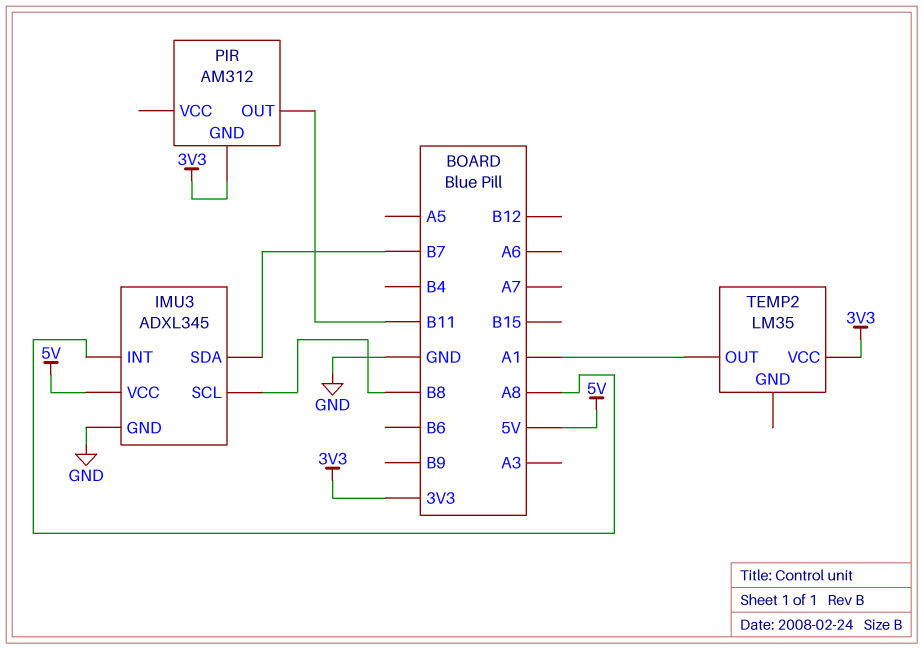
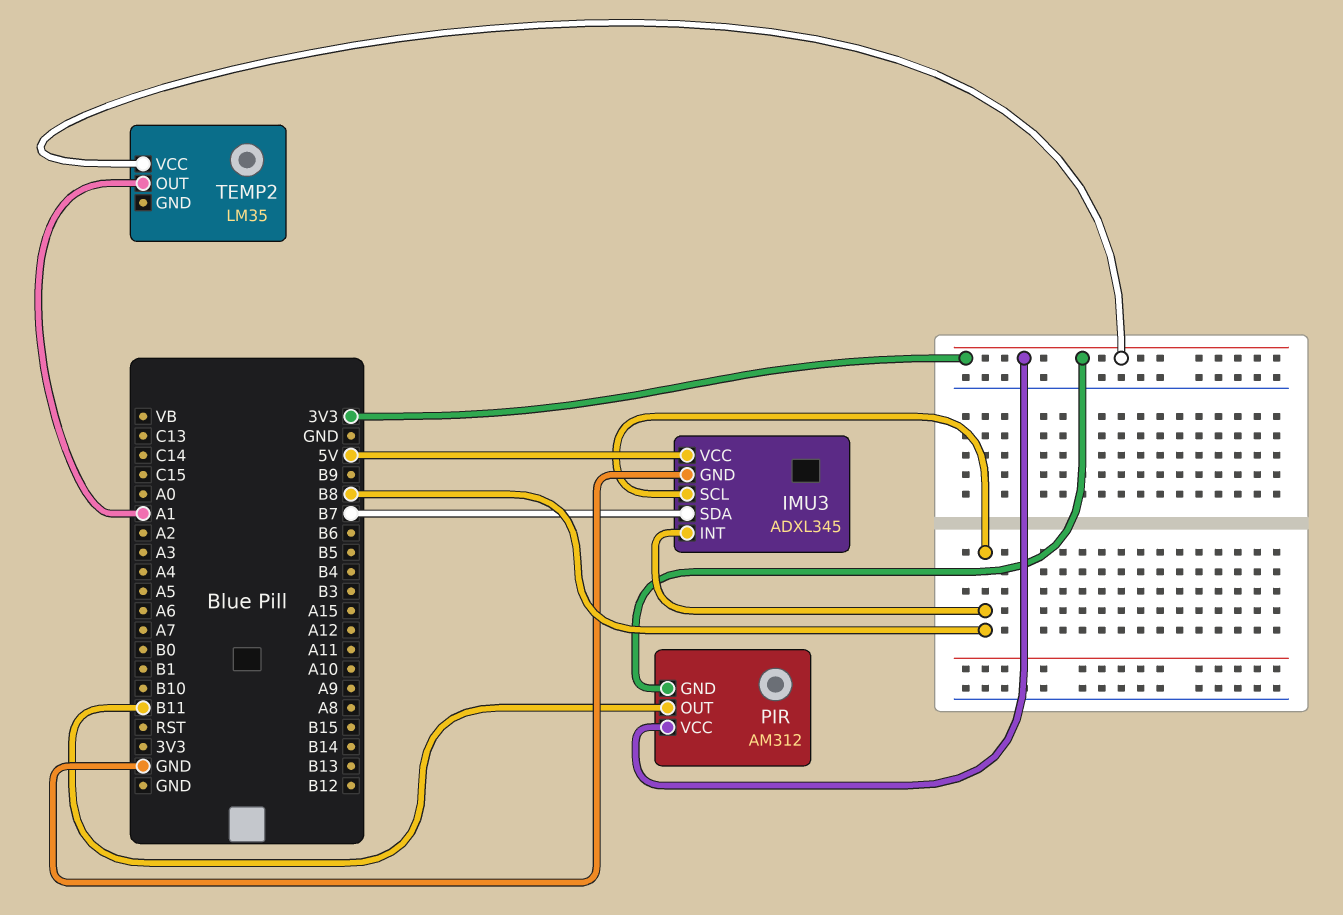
IMU3 pin INT: A8 -> B8
PIR pin VCC: none -> 3V3

